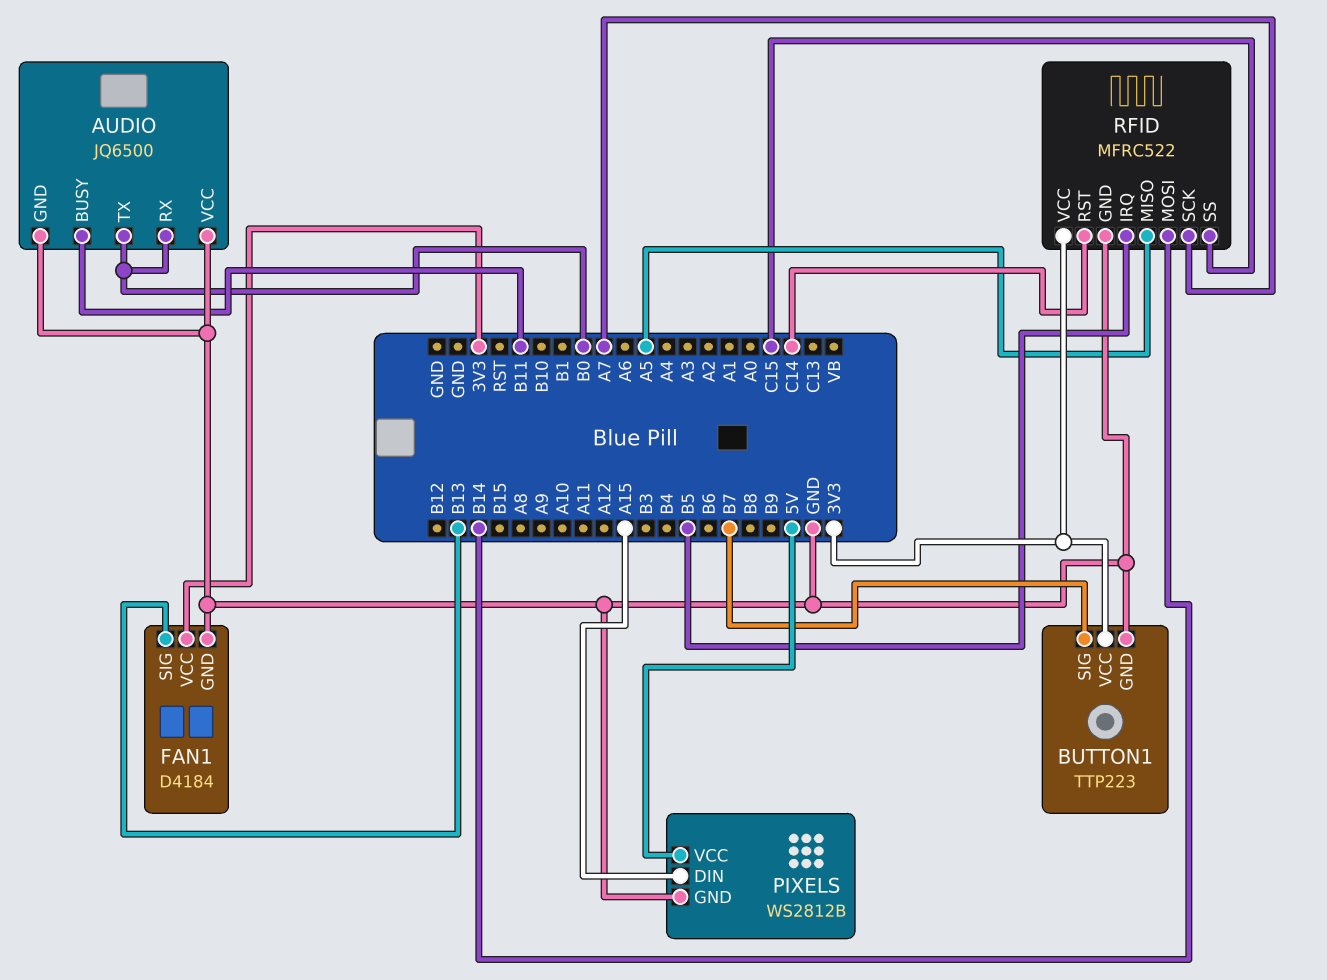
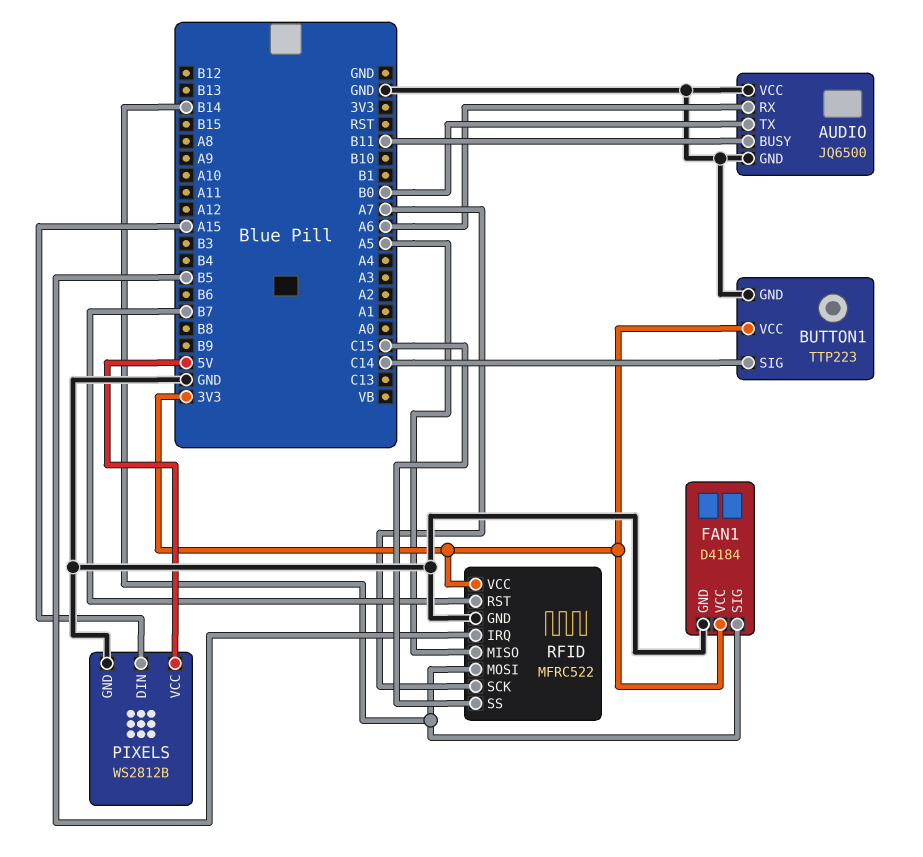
AUDIO pin RX: B0 -> A6
BUTTON1 pin SIG: B7 -> C14
FAN1 pin SIG: B13 -> B14
RFID pin RST: C14 -> B7

